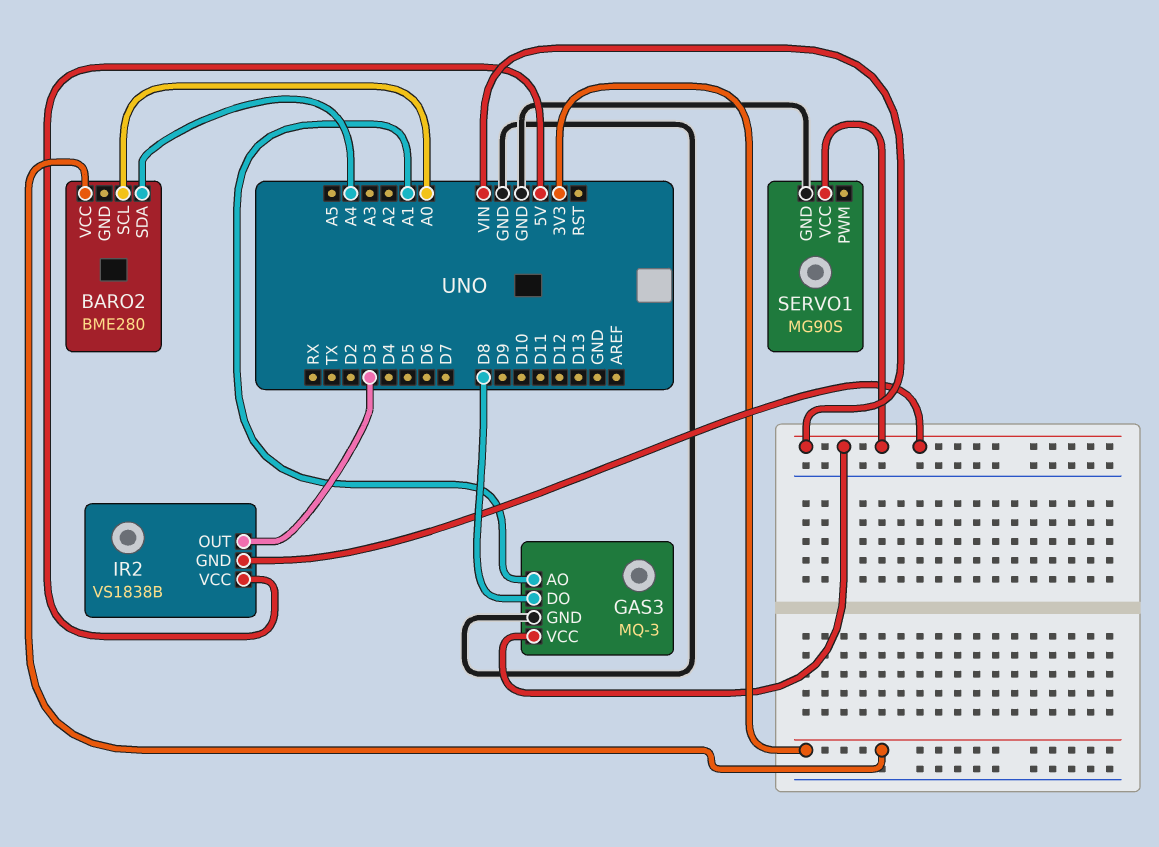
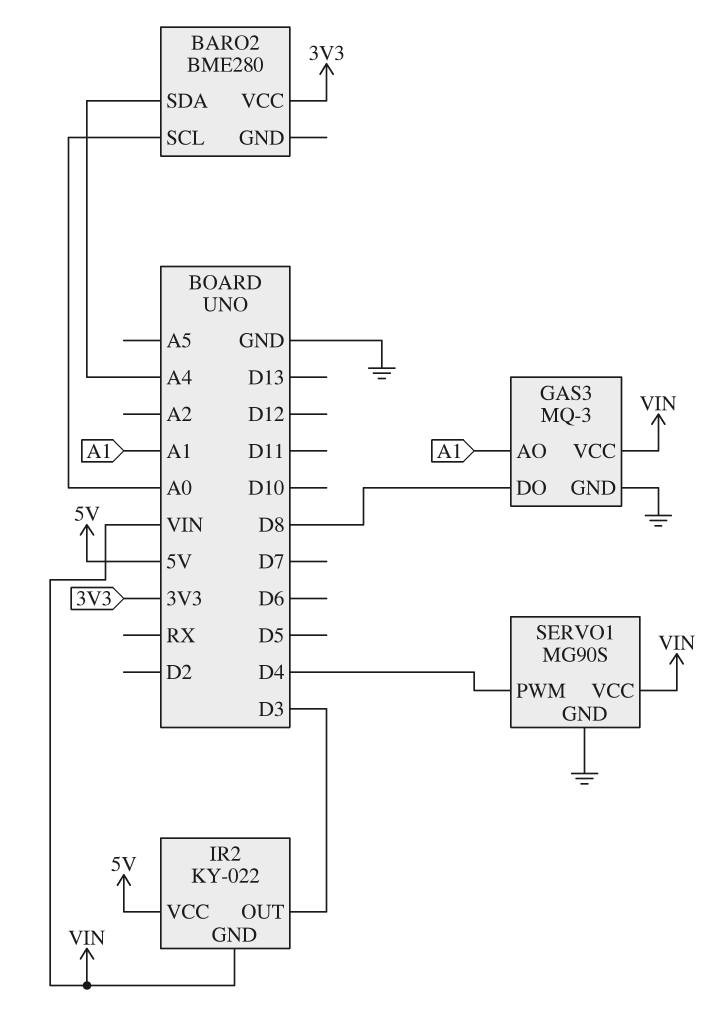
IR2: VS1838B -> KY-022
SERVO1 pin PWM: none -> D4

